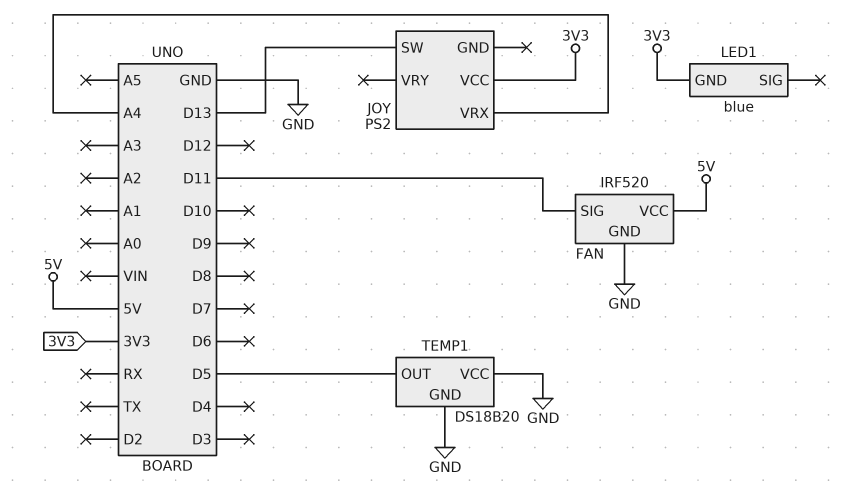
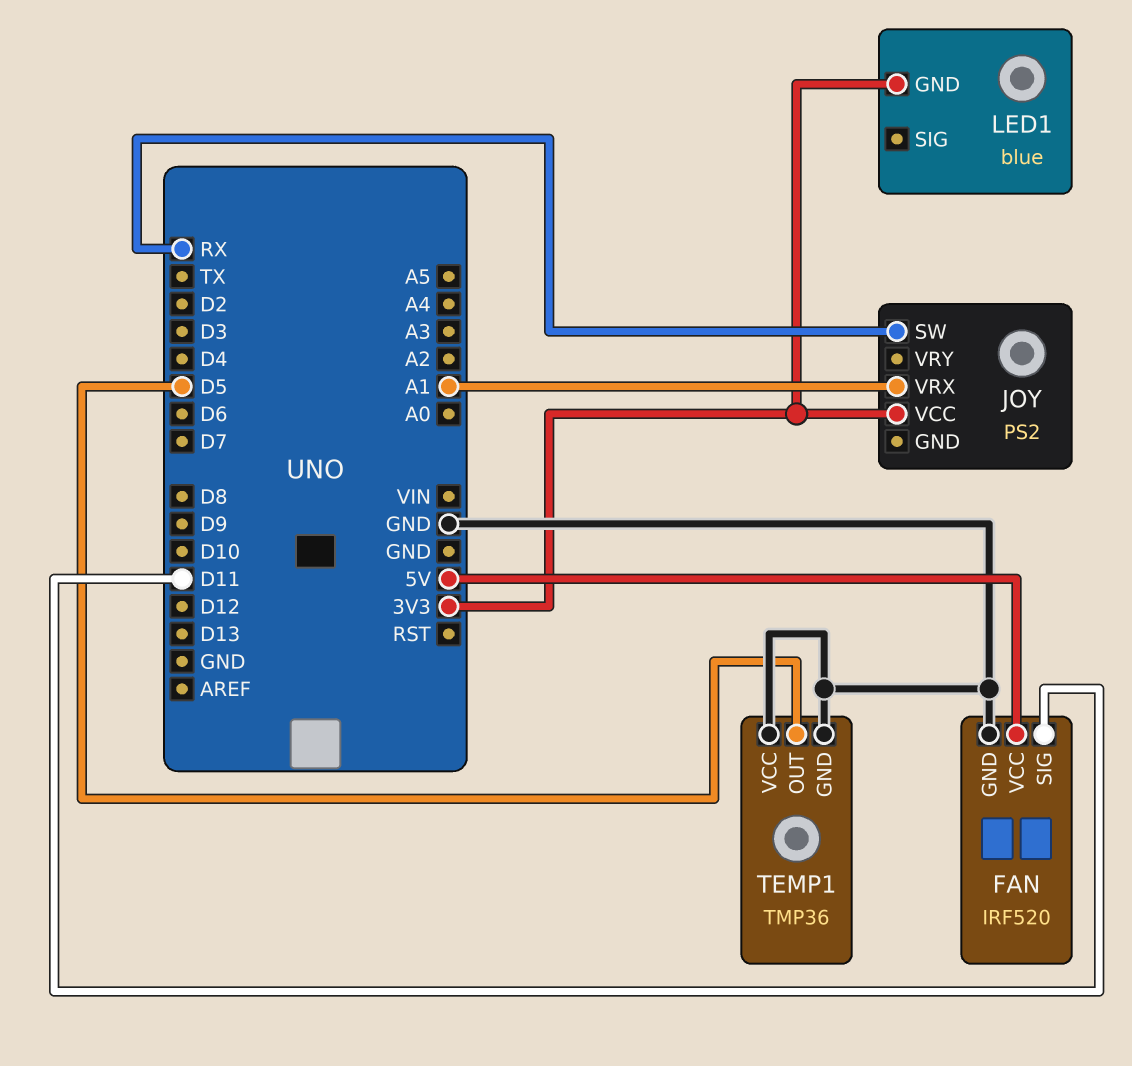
JOY pin SW: D13 -> RX
JOY pin VRX: A4 -> A1
TEMP1: DS18B20 -> TMP36

